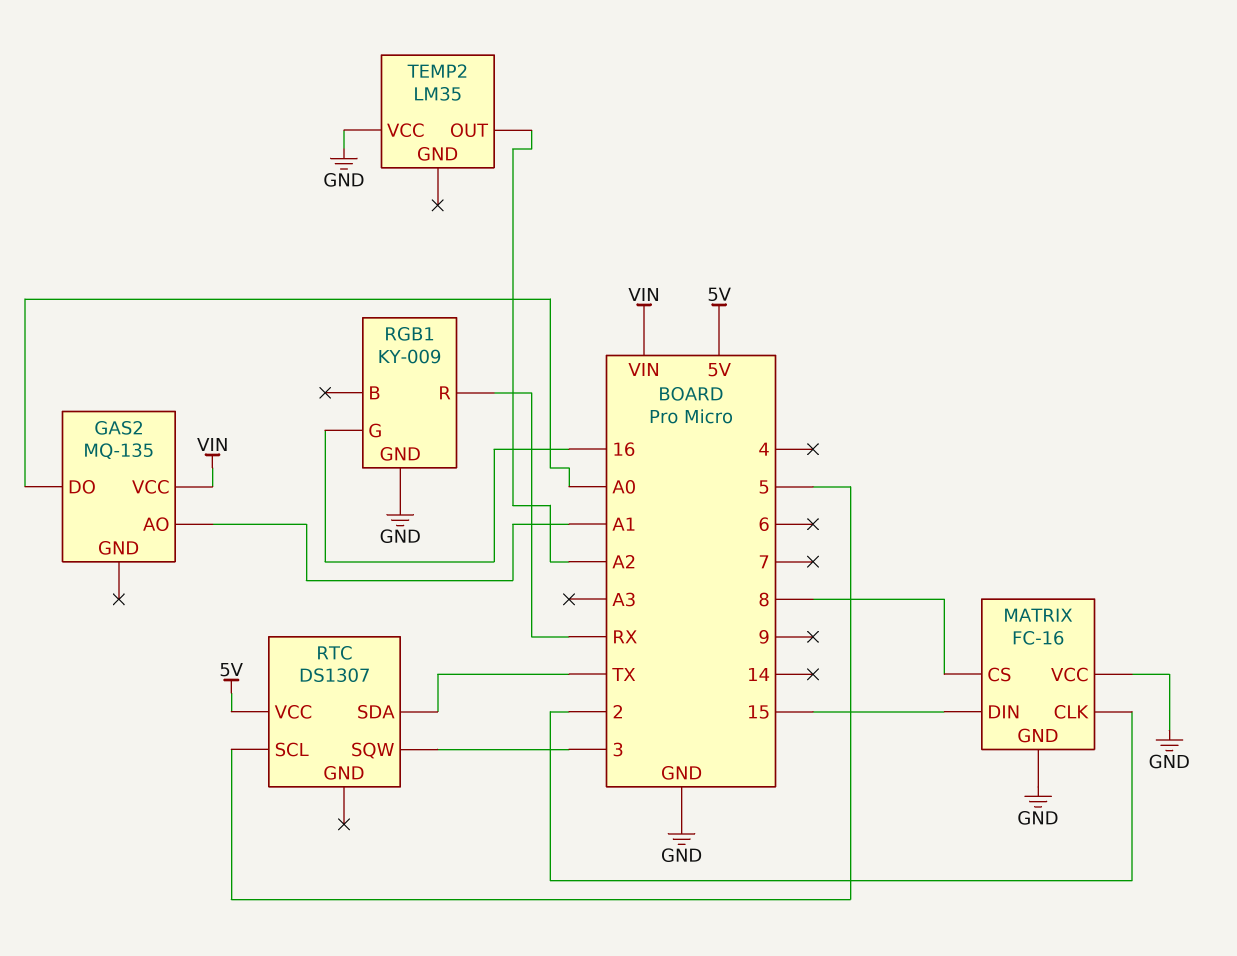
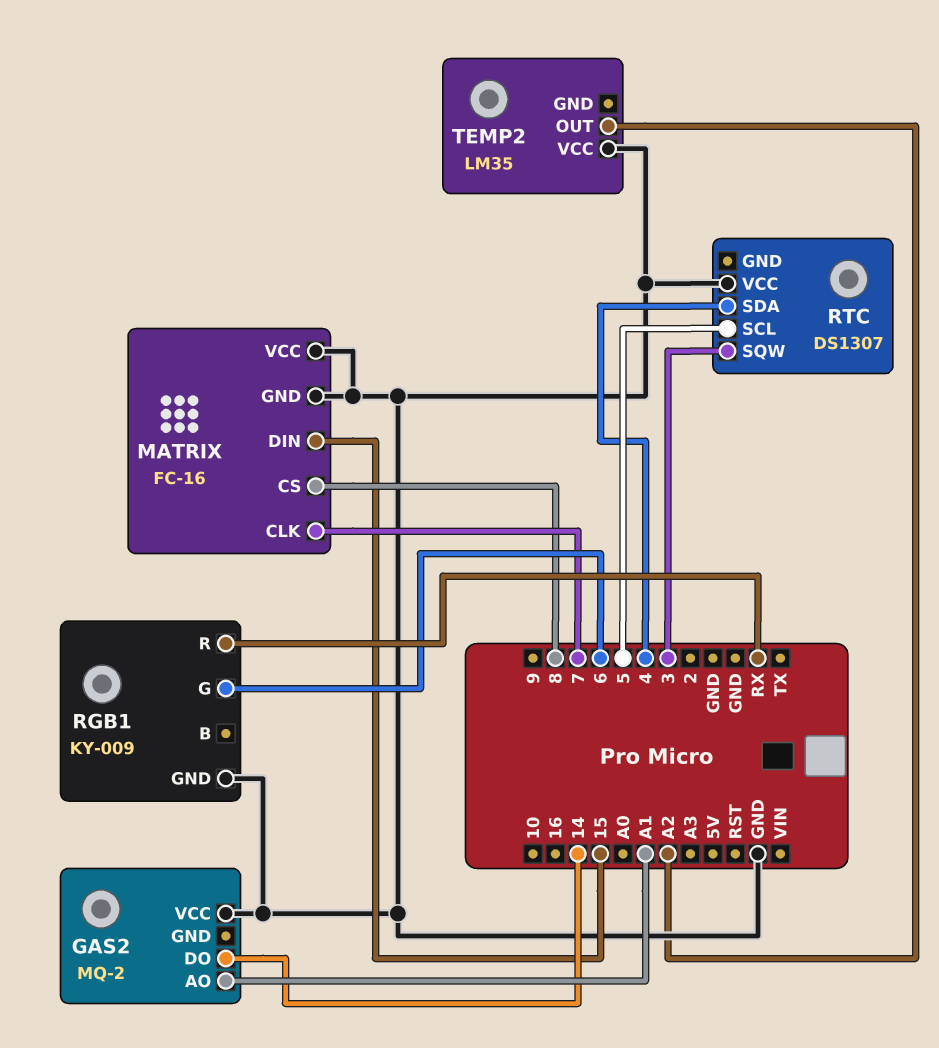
GAS2: MQ-135 -> MQ-2
GAS2 pin DO: A0 -> 14
GAS2 pin VCC: VIN -> GND
MATRIX pin CLK: 2 -> 7
RGB1 pin G: 16 -> 6
RTC pin SDA: TX -> 4
RTC pin VCC: 5V -> GND

